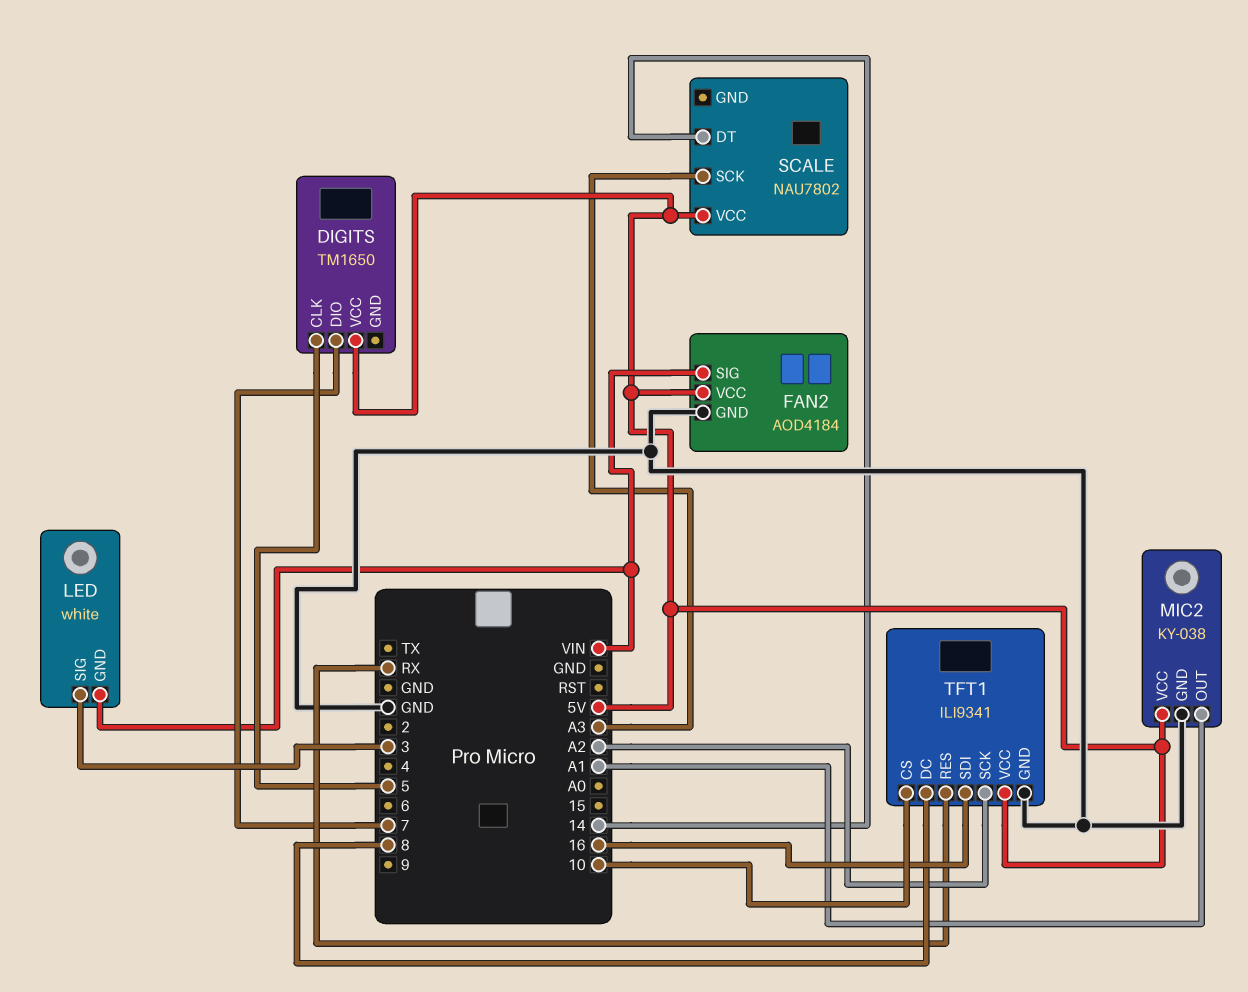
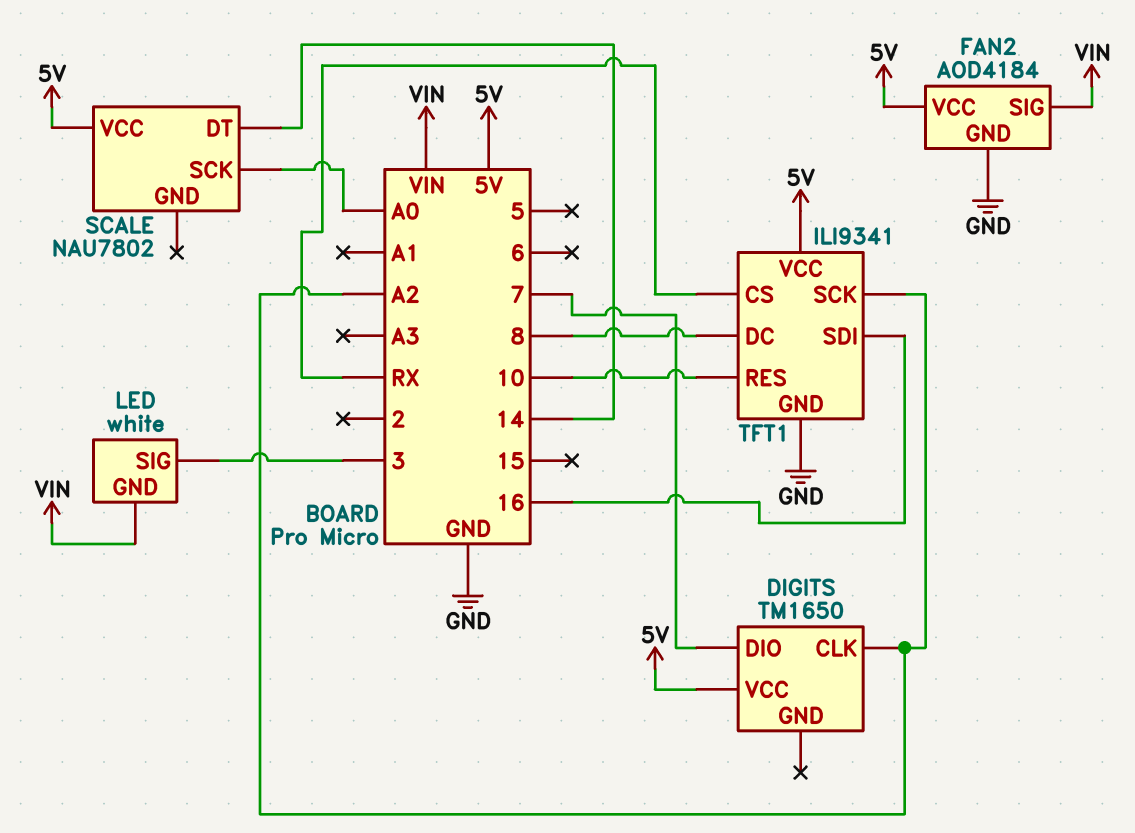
DIGITS pin CLK: 5 -> A2
MIC2: KY-038 -> none
MIC2 pin GND: GND -> none
MIC2 pin OUT: A1 -> none
MIC2 pin VCC: 5V -> none
SCALE pin SCK: A3 -> A0
TFT1 pin CS: 10 -> RX
TFT1 pin RES: RX -> 10

